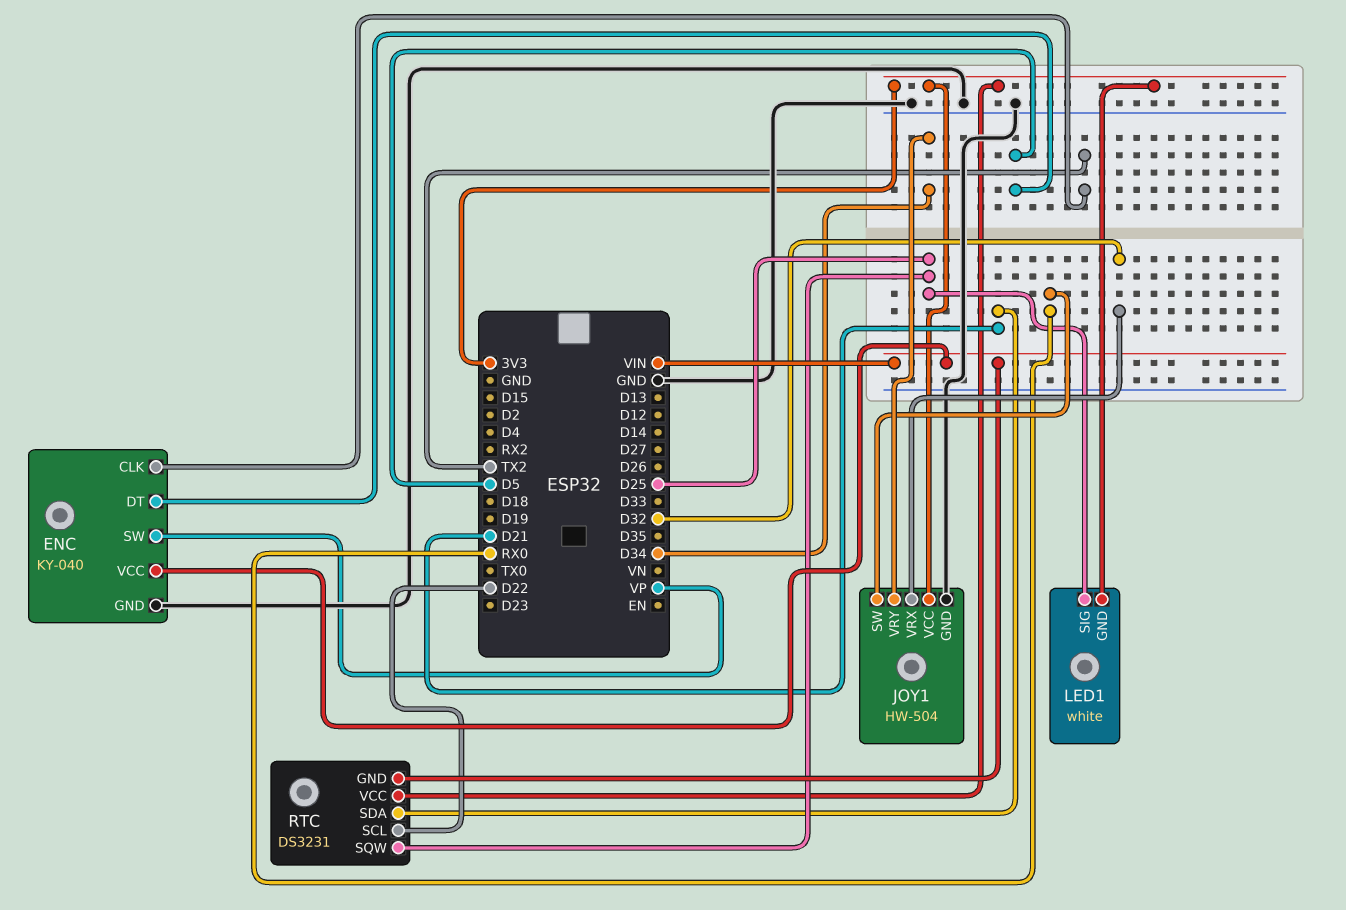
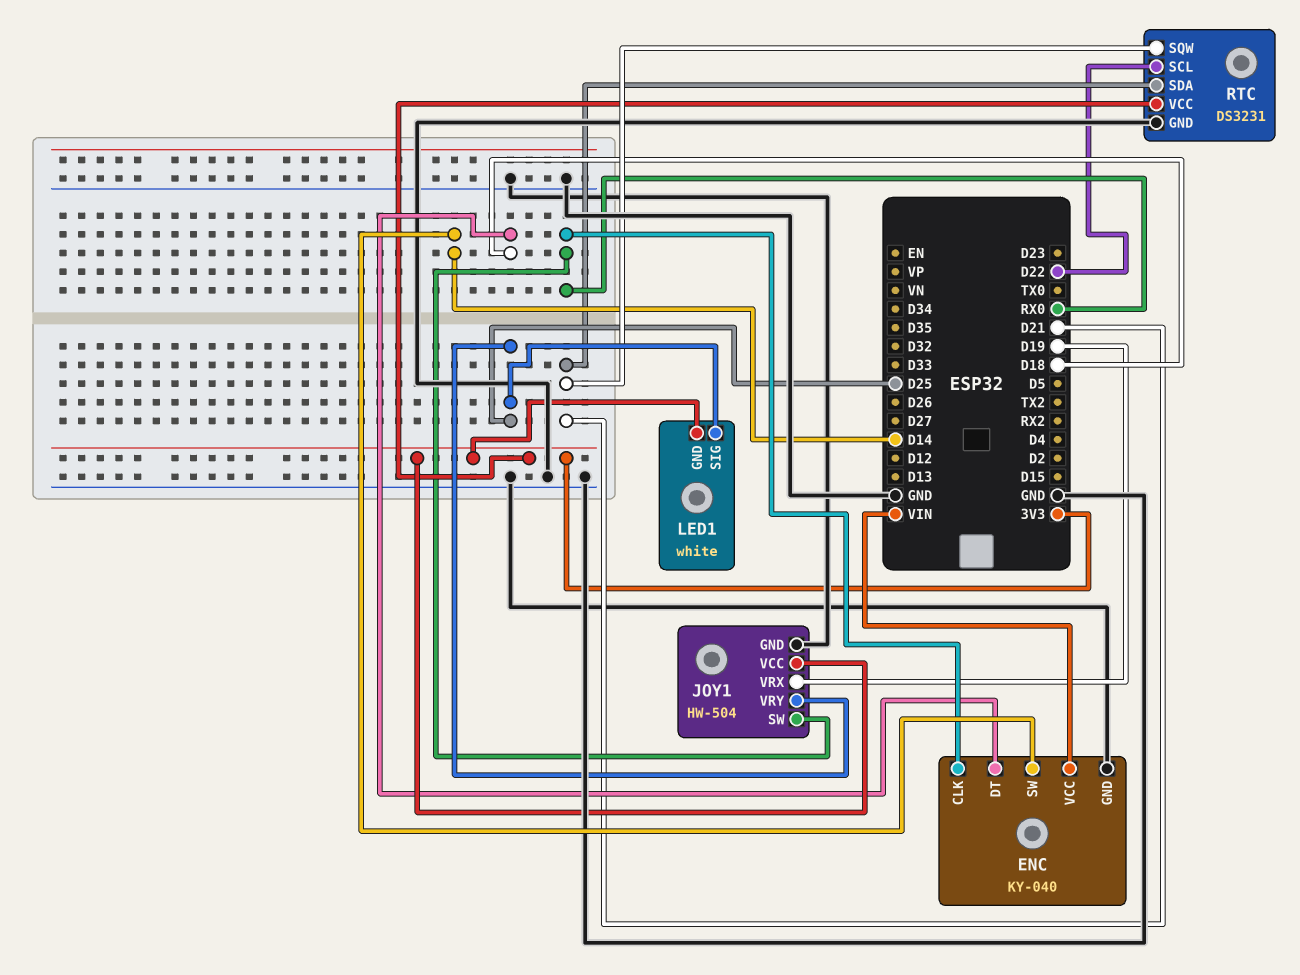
ENC pin CLK: TX2 -> RX0
ENC pin DT: D5 -> D18
ENC pin SW: VP -> D14
JOY1 pin VRX: D32 -> D19
JOY1 pin VRY: D34 -> D25
RTC pin GND: VIN -> GND
RTC pin SQW: D25 -> D21

